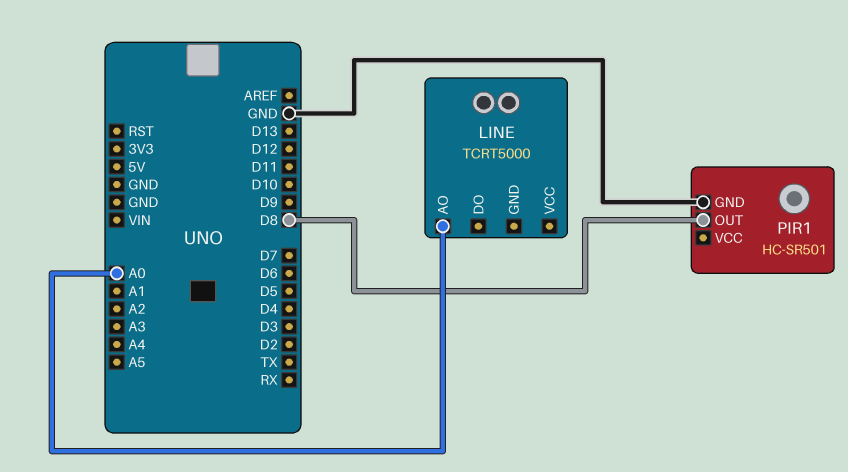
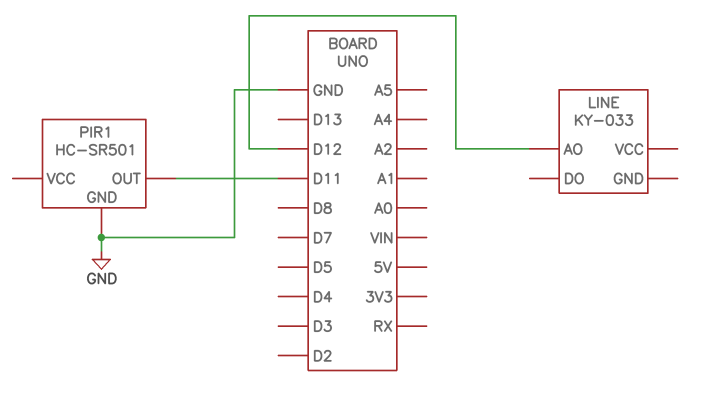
LINE: TCRT5000 -> KY-033
LINE pin AO: A0 -> D12
PIR1 pin OUT: D8 -> D11

